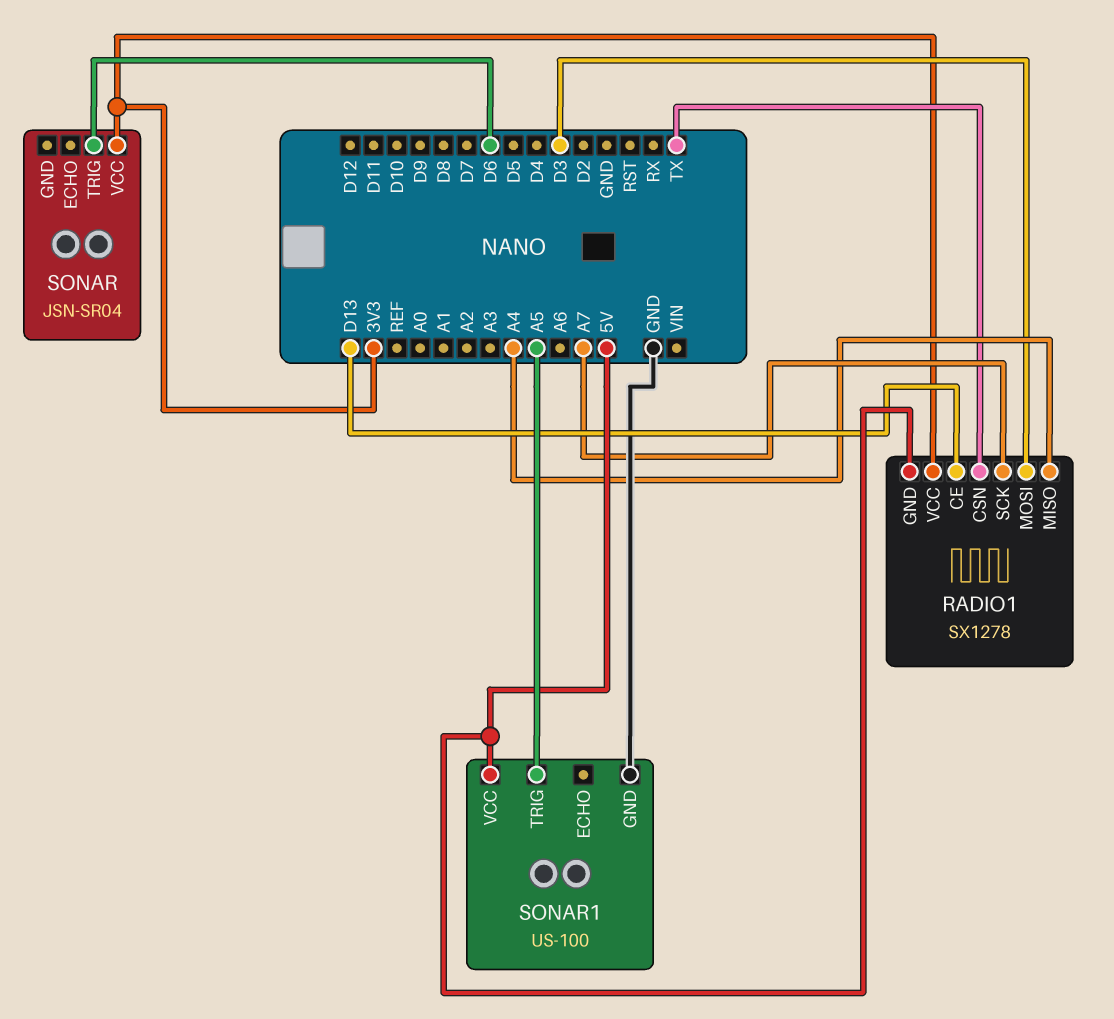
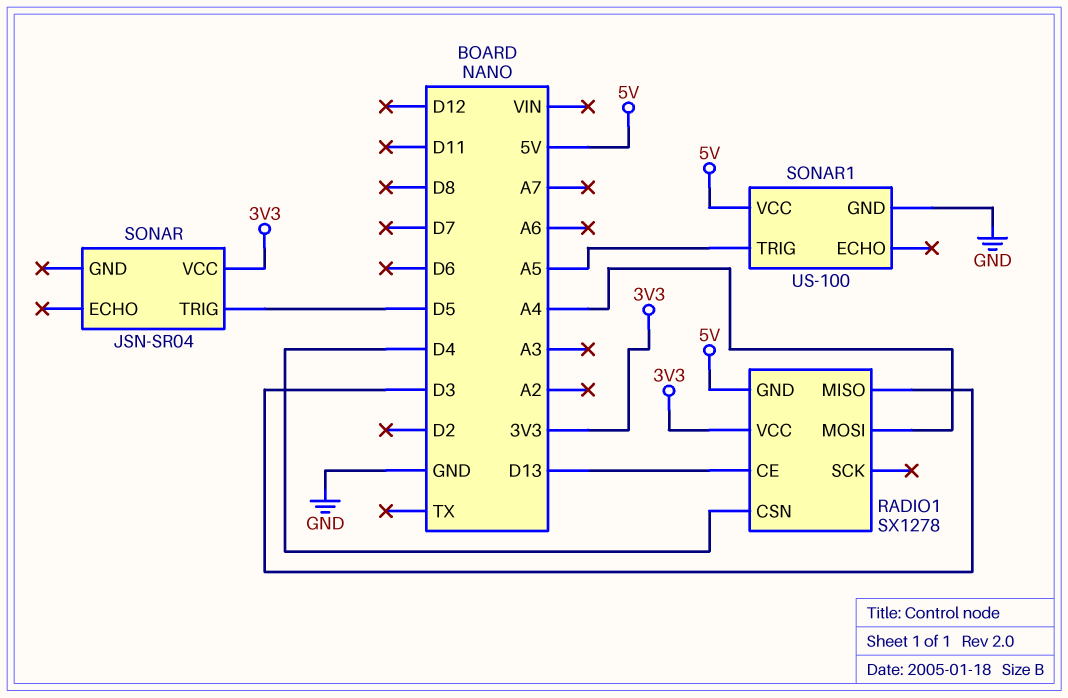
RADIO1 pin CSN: TX -> D4
RADIO1 pin MISO: A4 -> D3
RADIO1 pin MOSI: D3 -> A4
RADIO1 pin SCK: A7 -> none
SONAR pin TRIG: D6 -> D5

